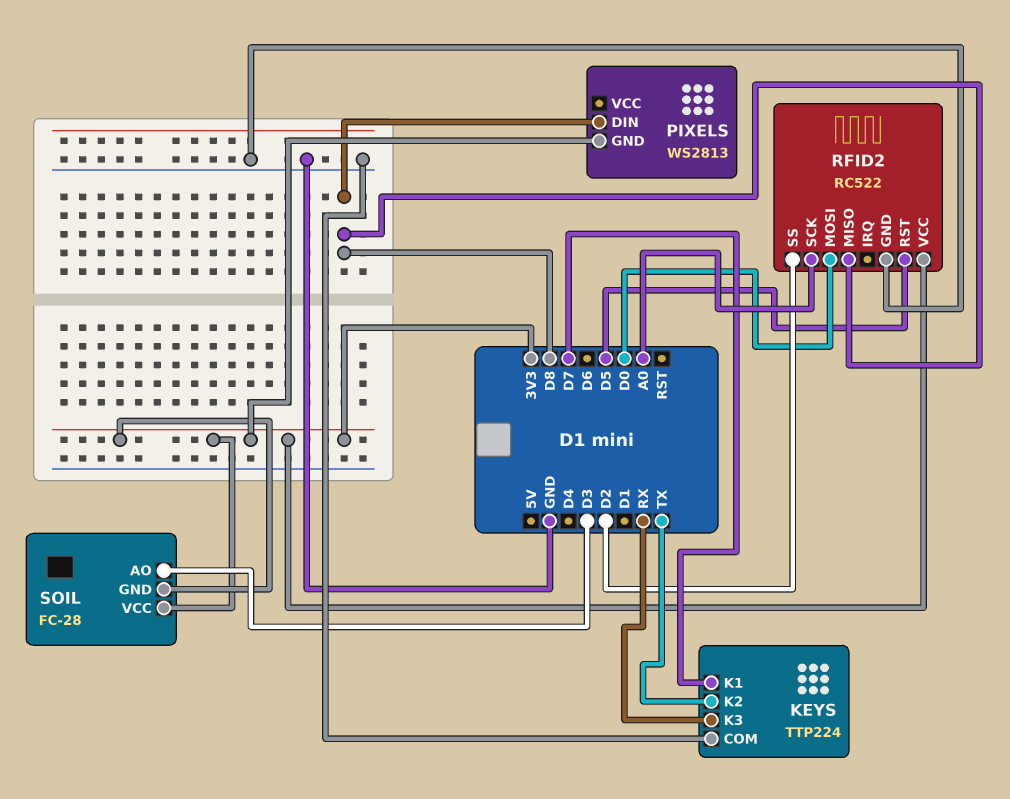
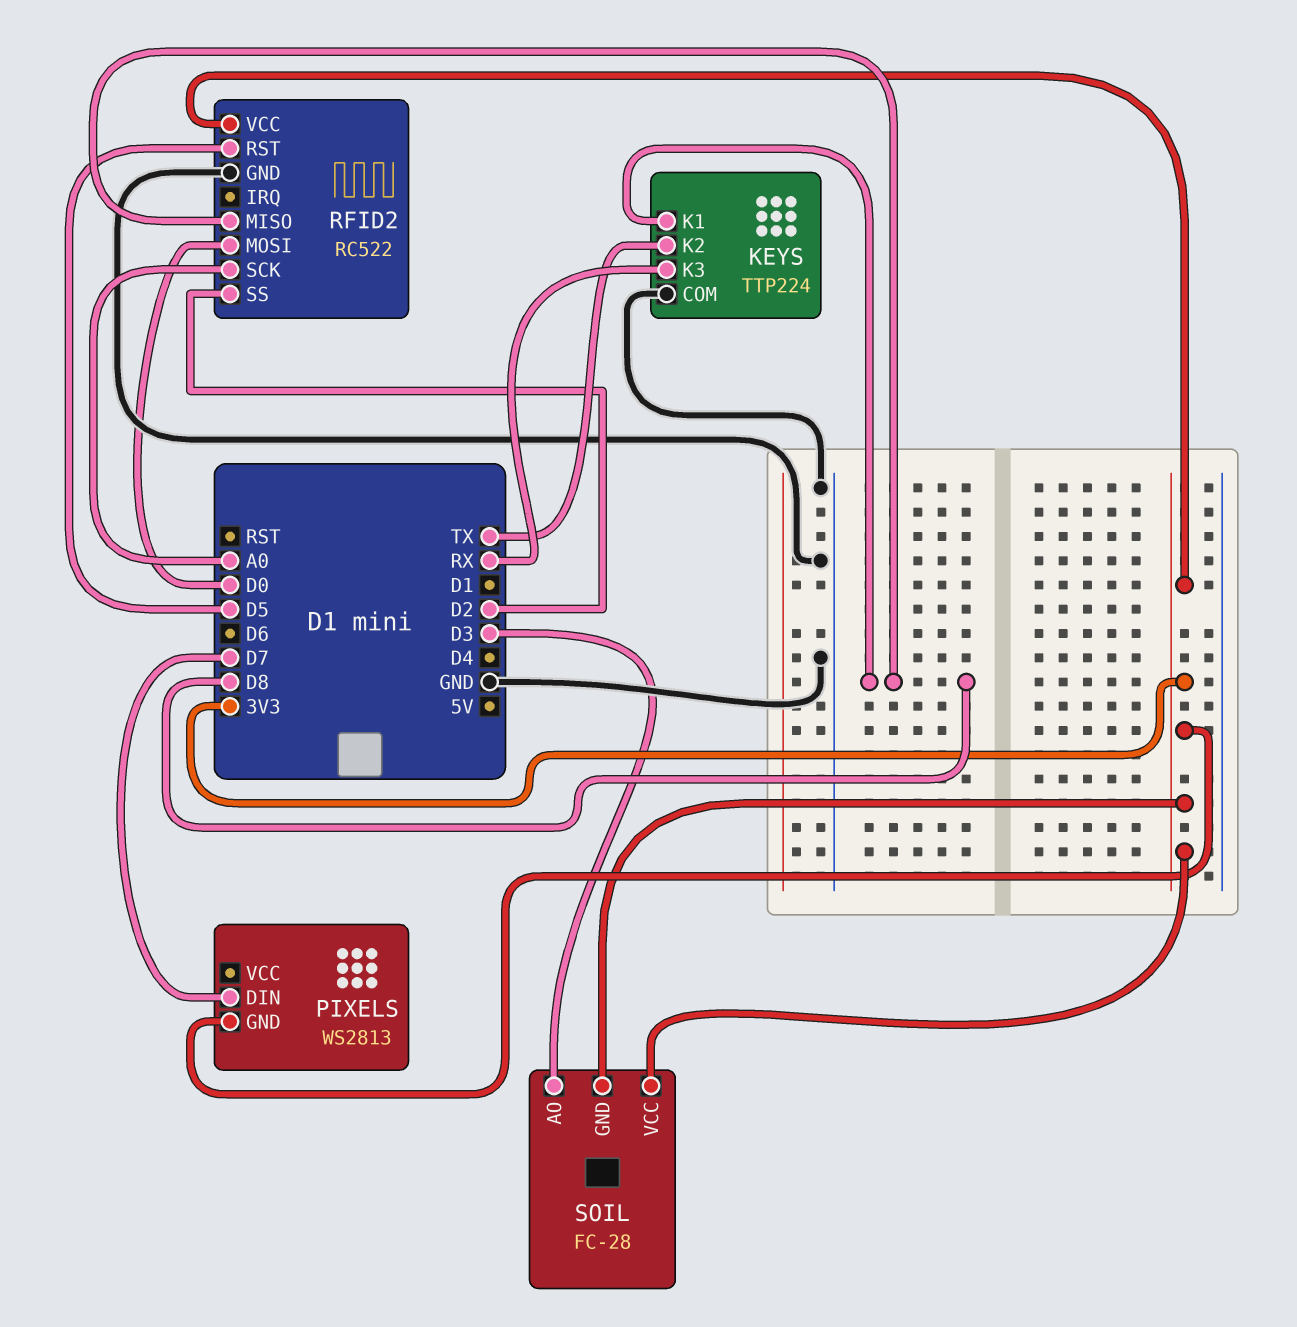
KEYS pin K1: D7 -> D8
PIXELS pin DIN: D8 -> D7

